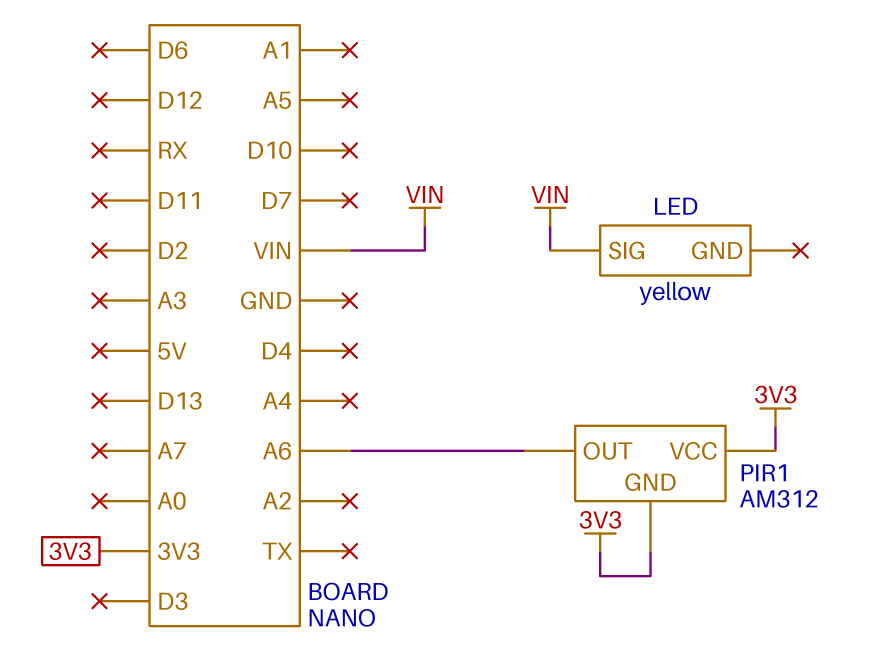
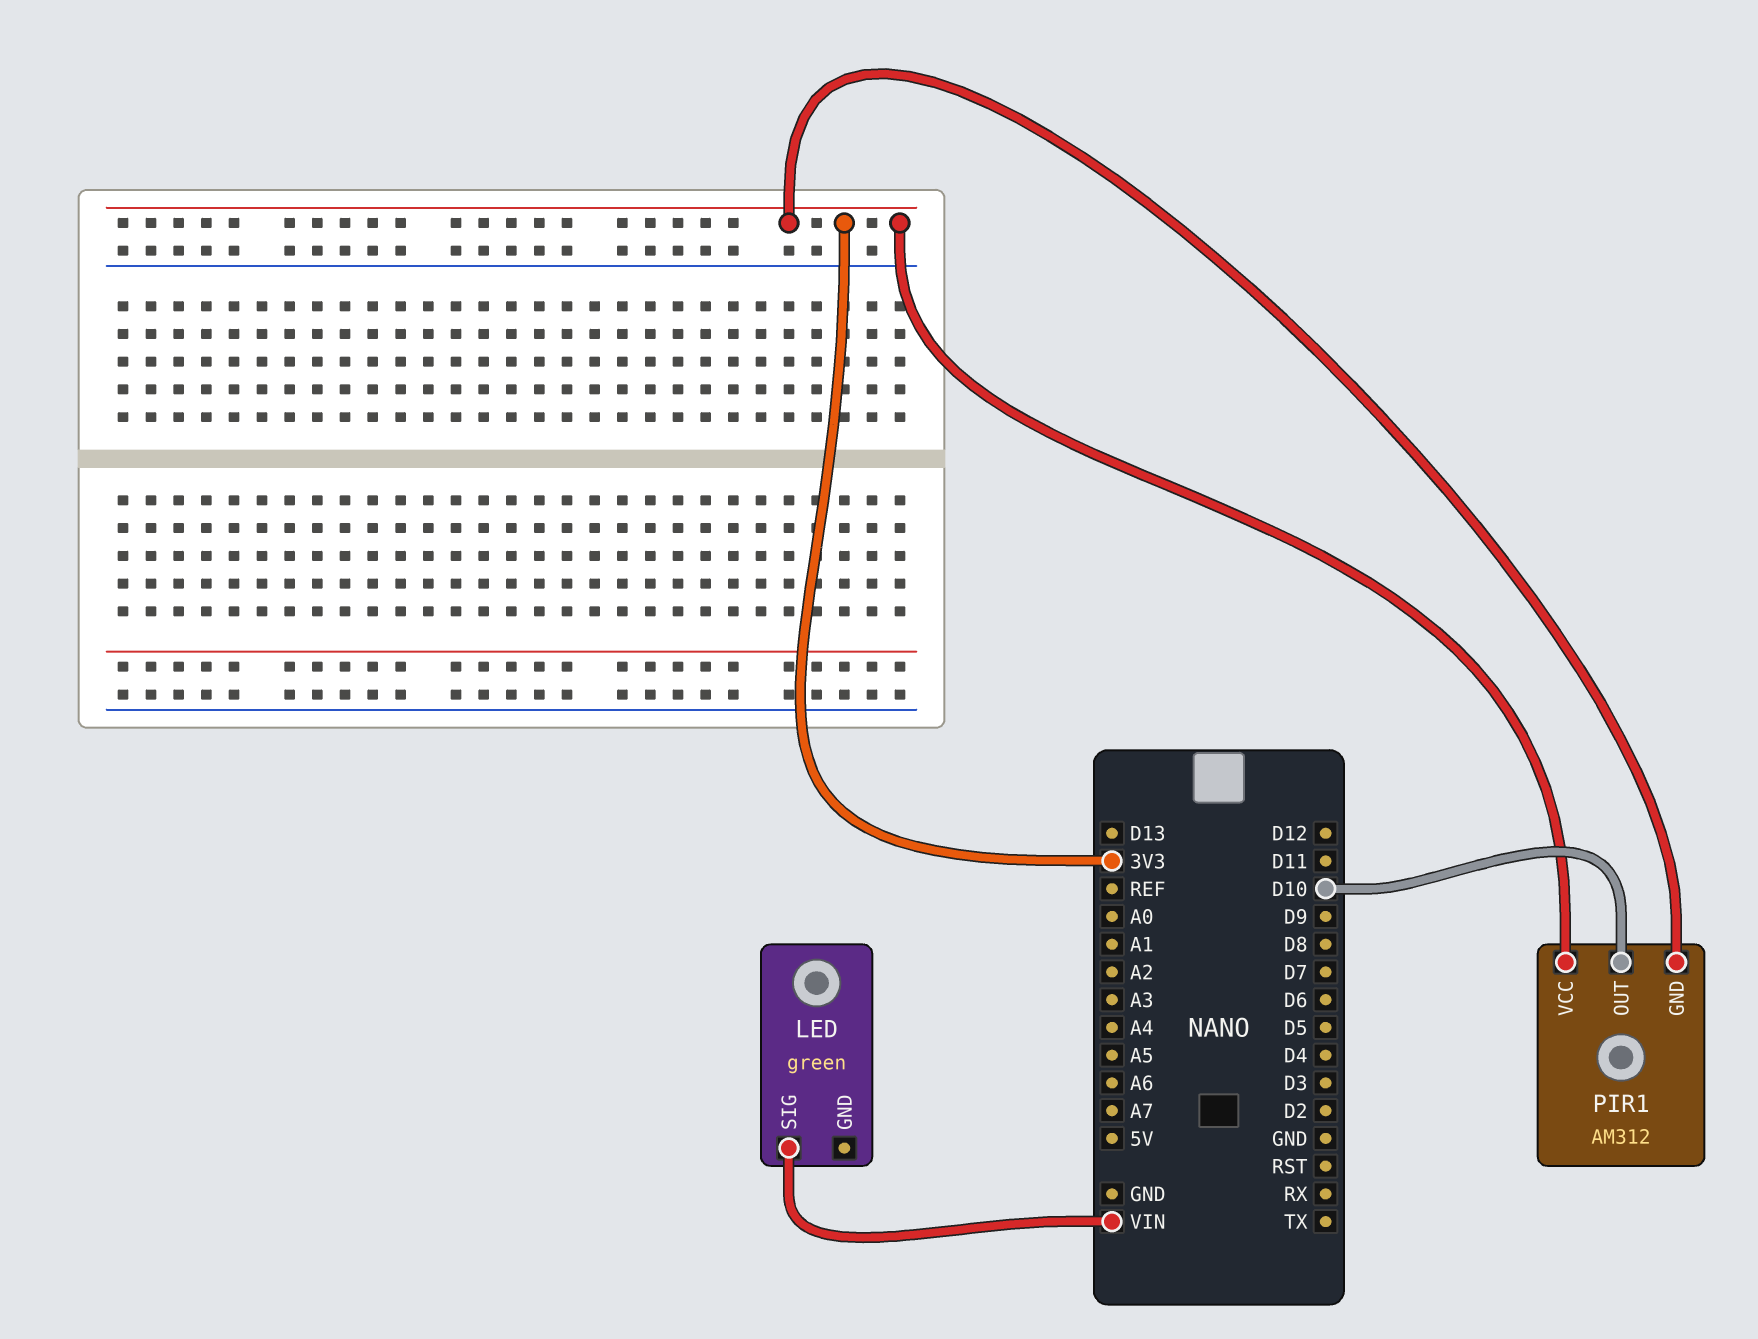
LED: yellow -> green
PIR1 pin OUT: A6 -> D10

